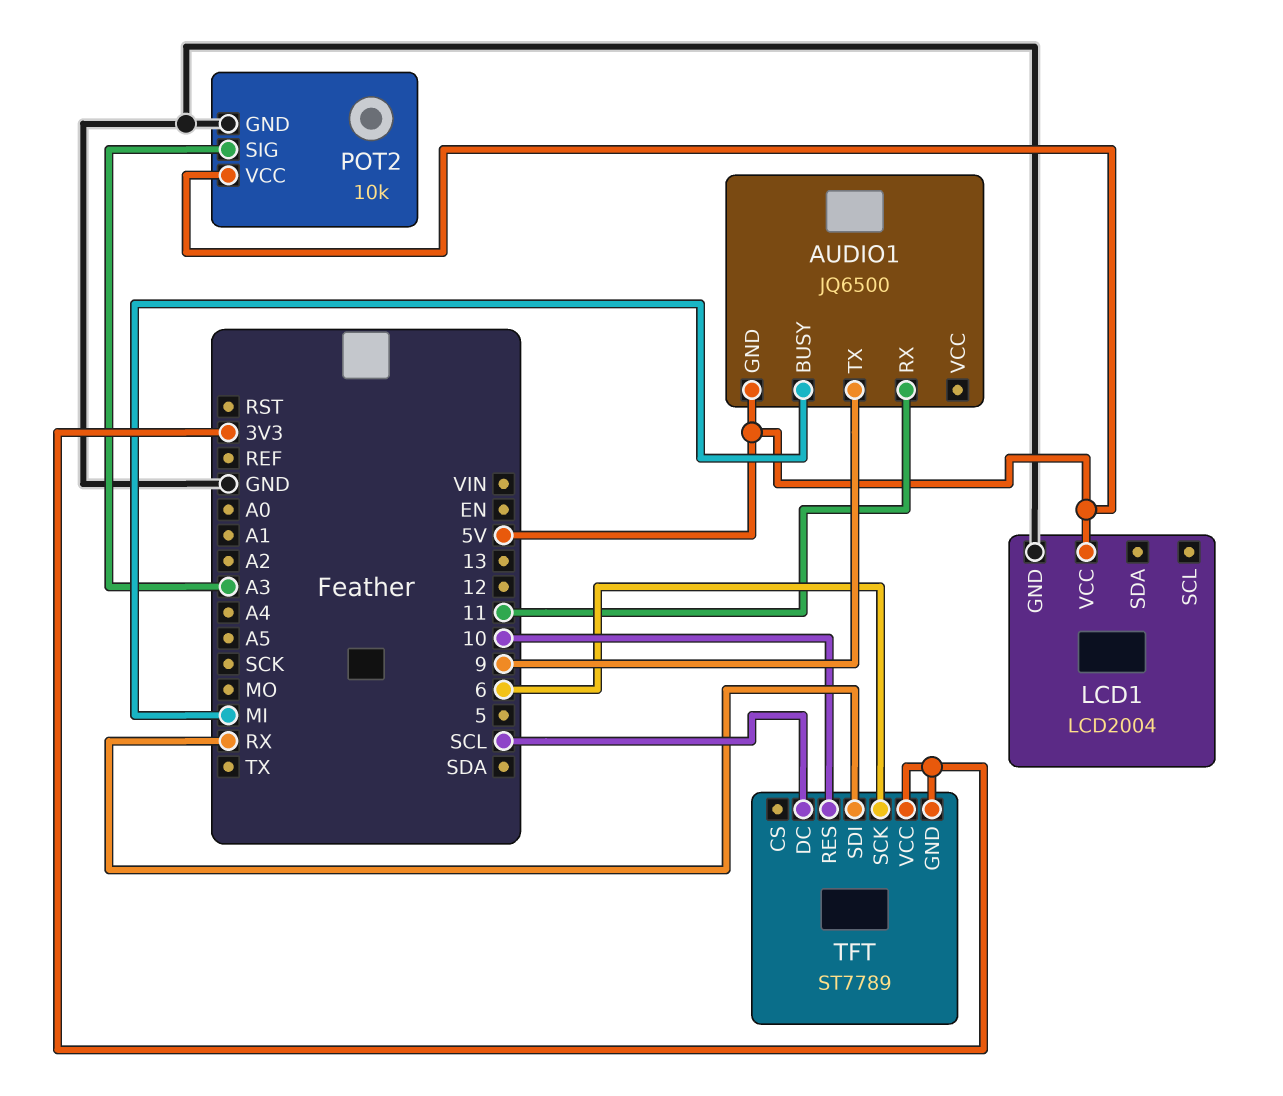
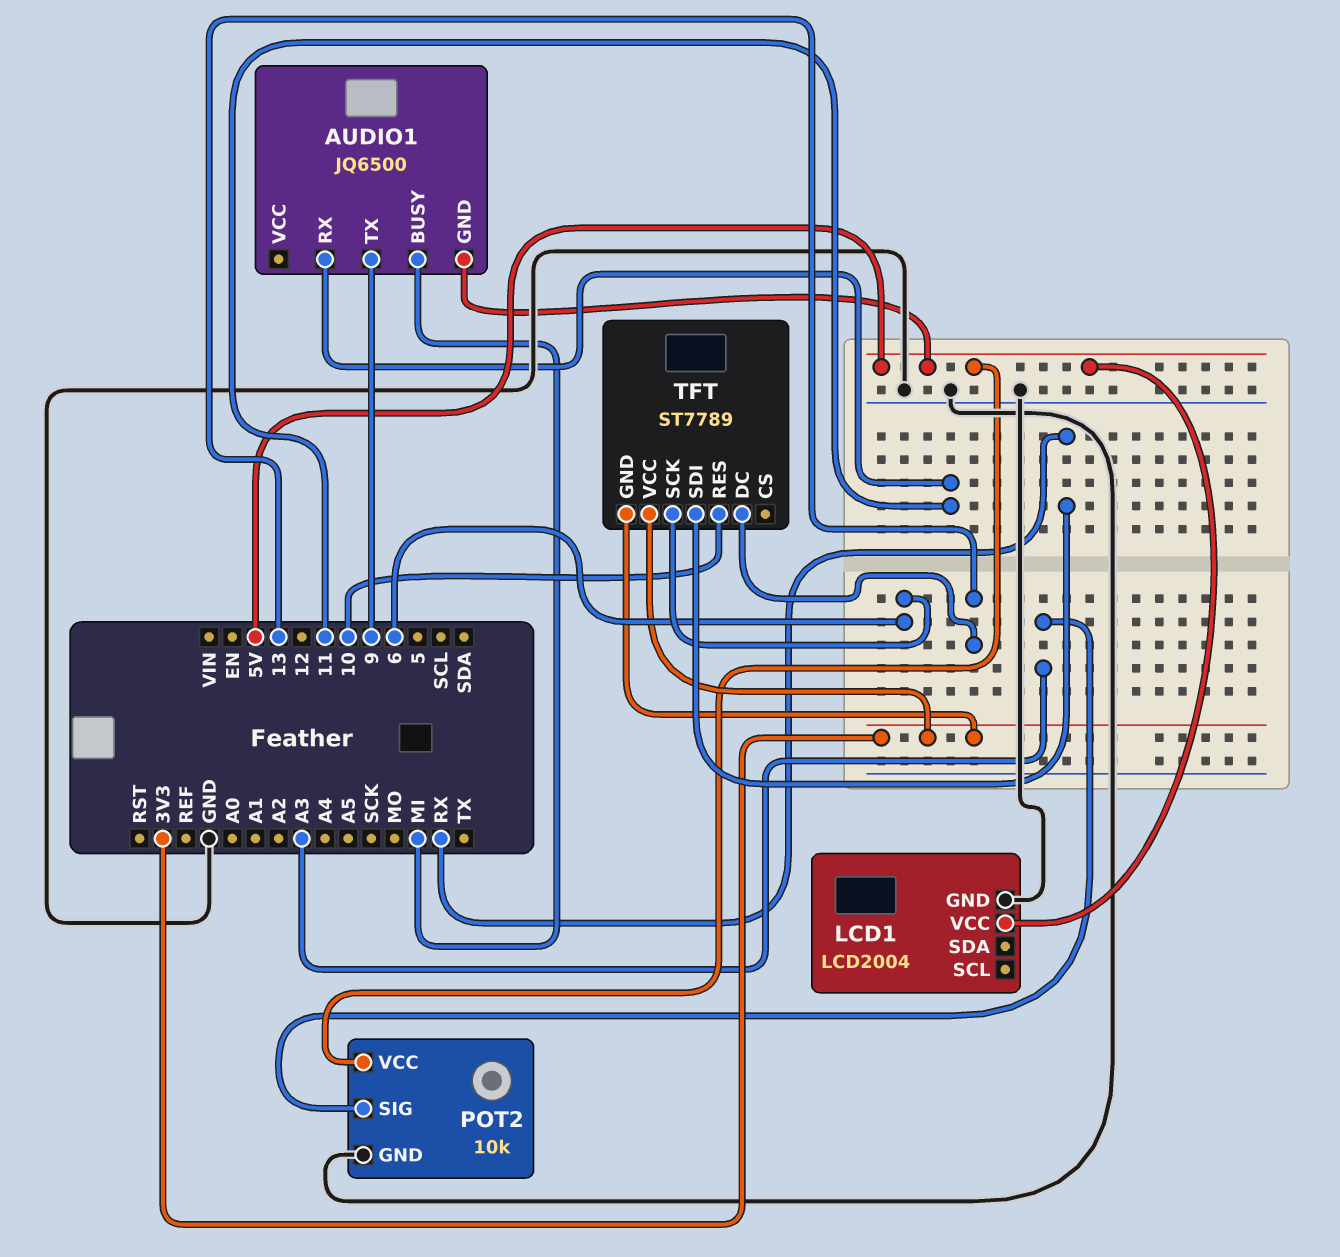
TFT pin DC: SCL -> 13

